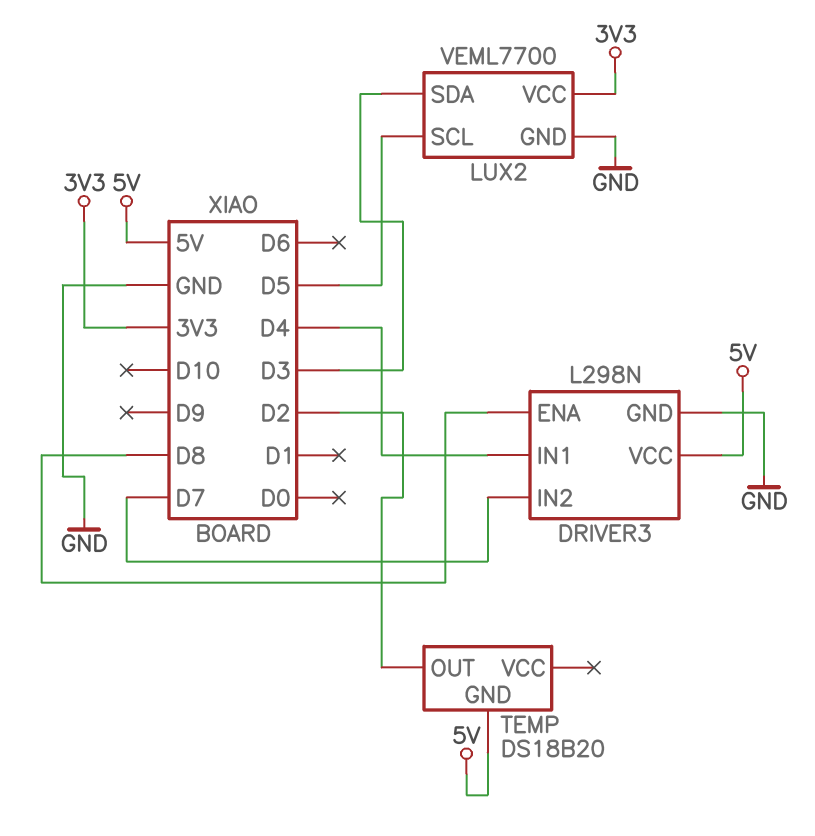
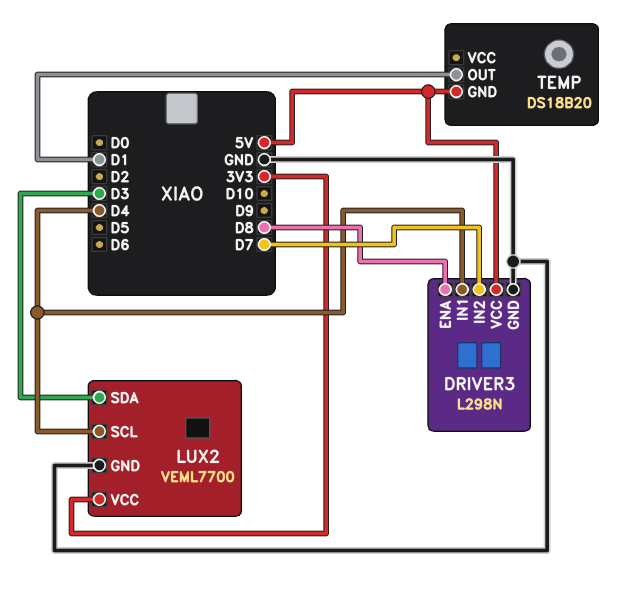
LUX2 pin SCL: D5 -> D4
TEMP pin OUT: D2 -> D1

